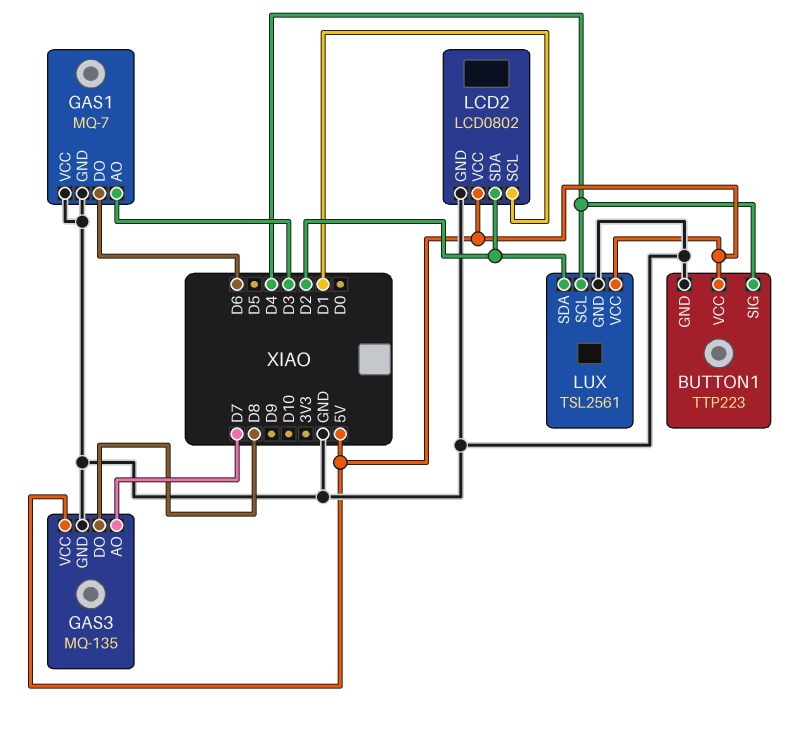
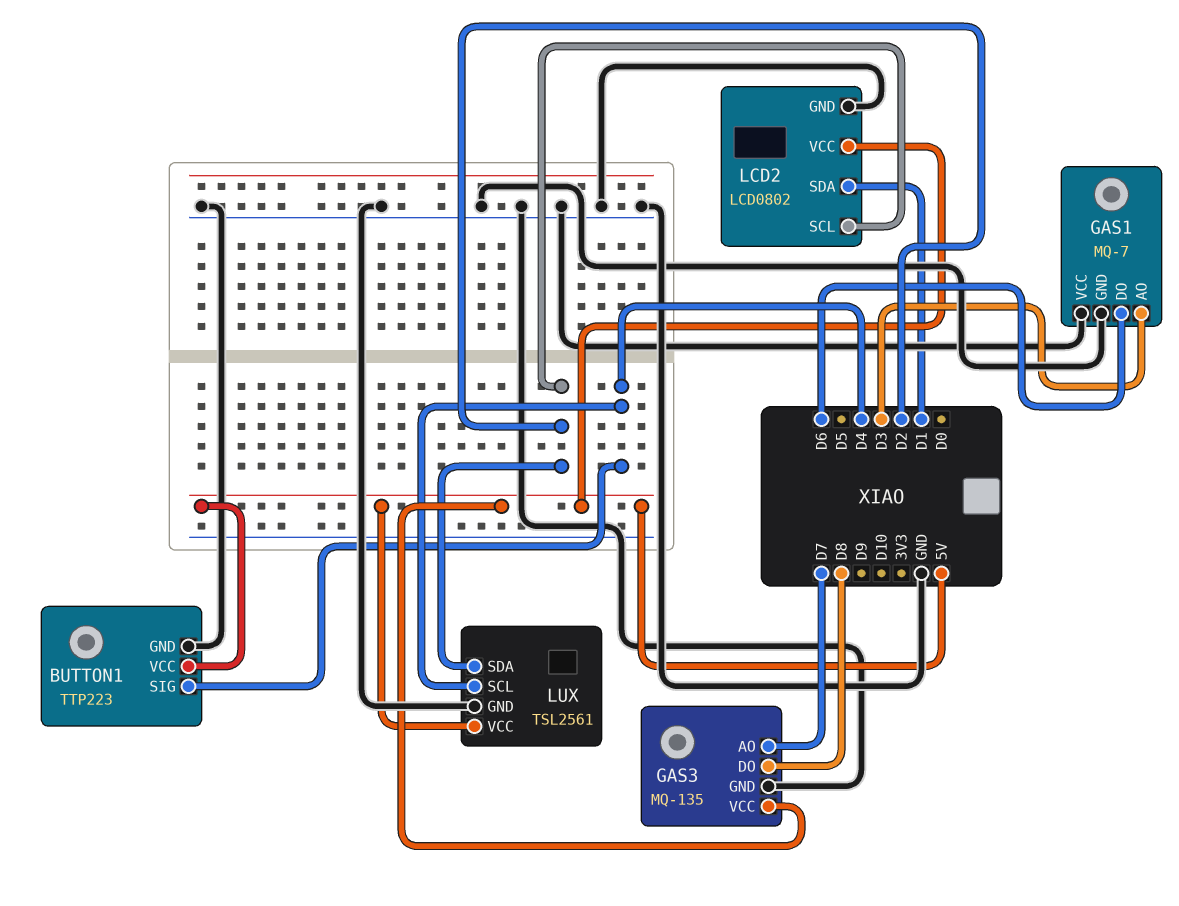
LCD2 pin SCL: D1 -> D2
LCD2 pin SDA: D2 -> D1

